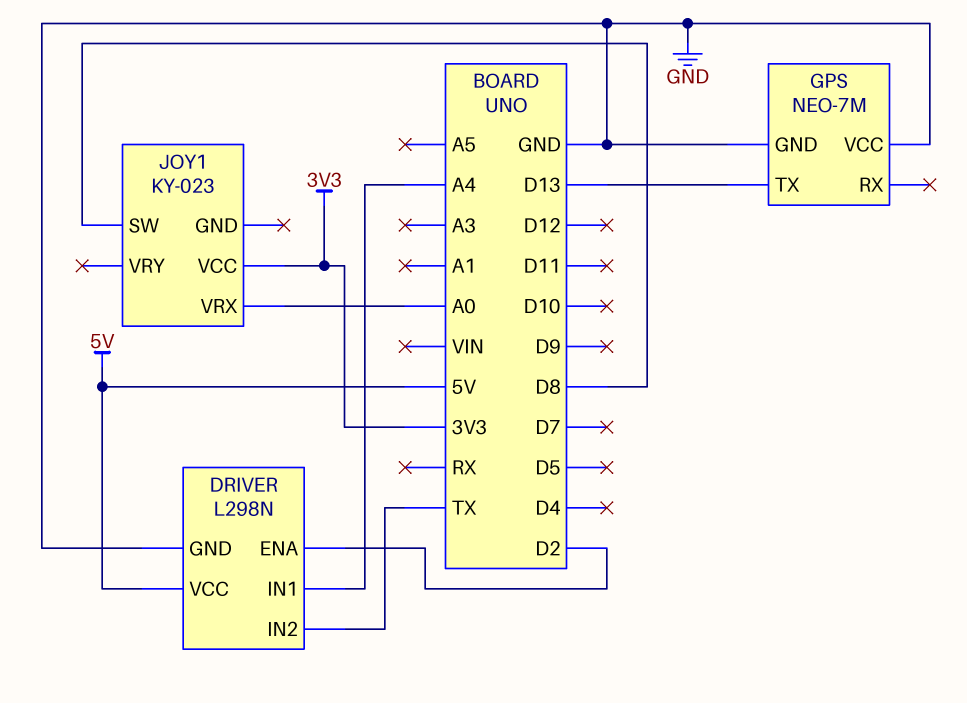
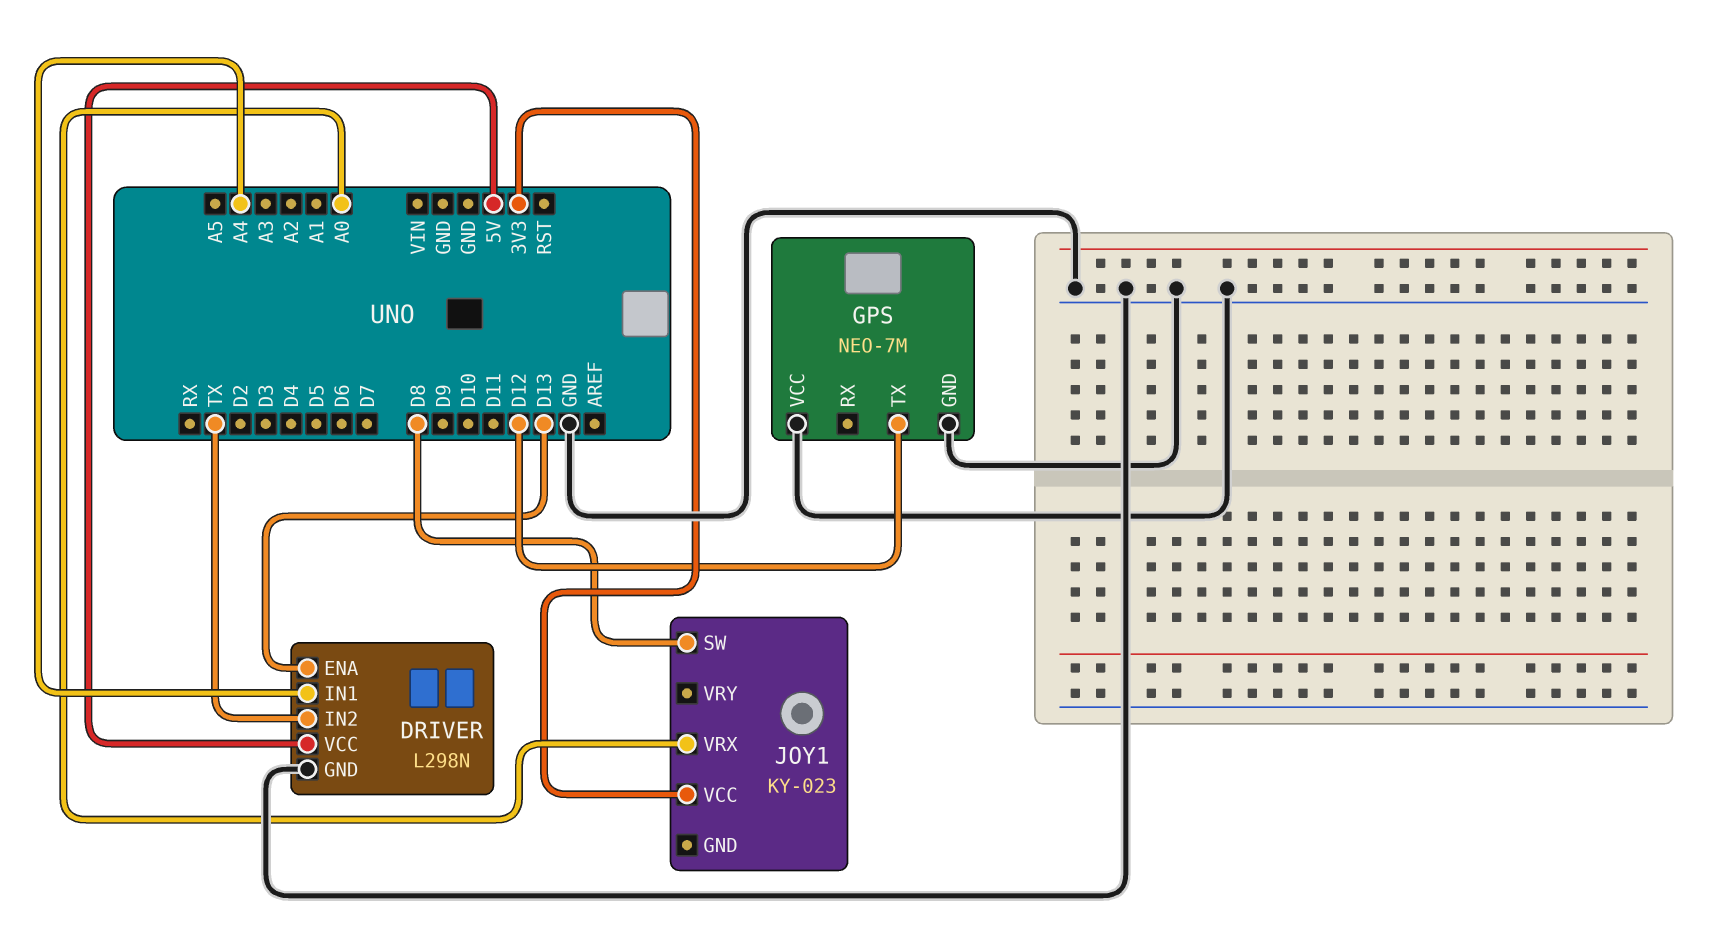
DRIVER pin ENA: D2 -> D13
GPS pin TX: D13 -> D12

